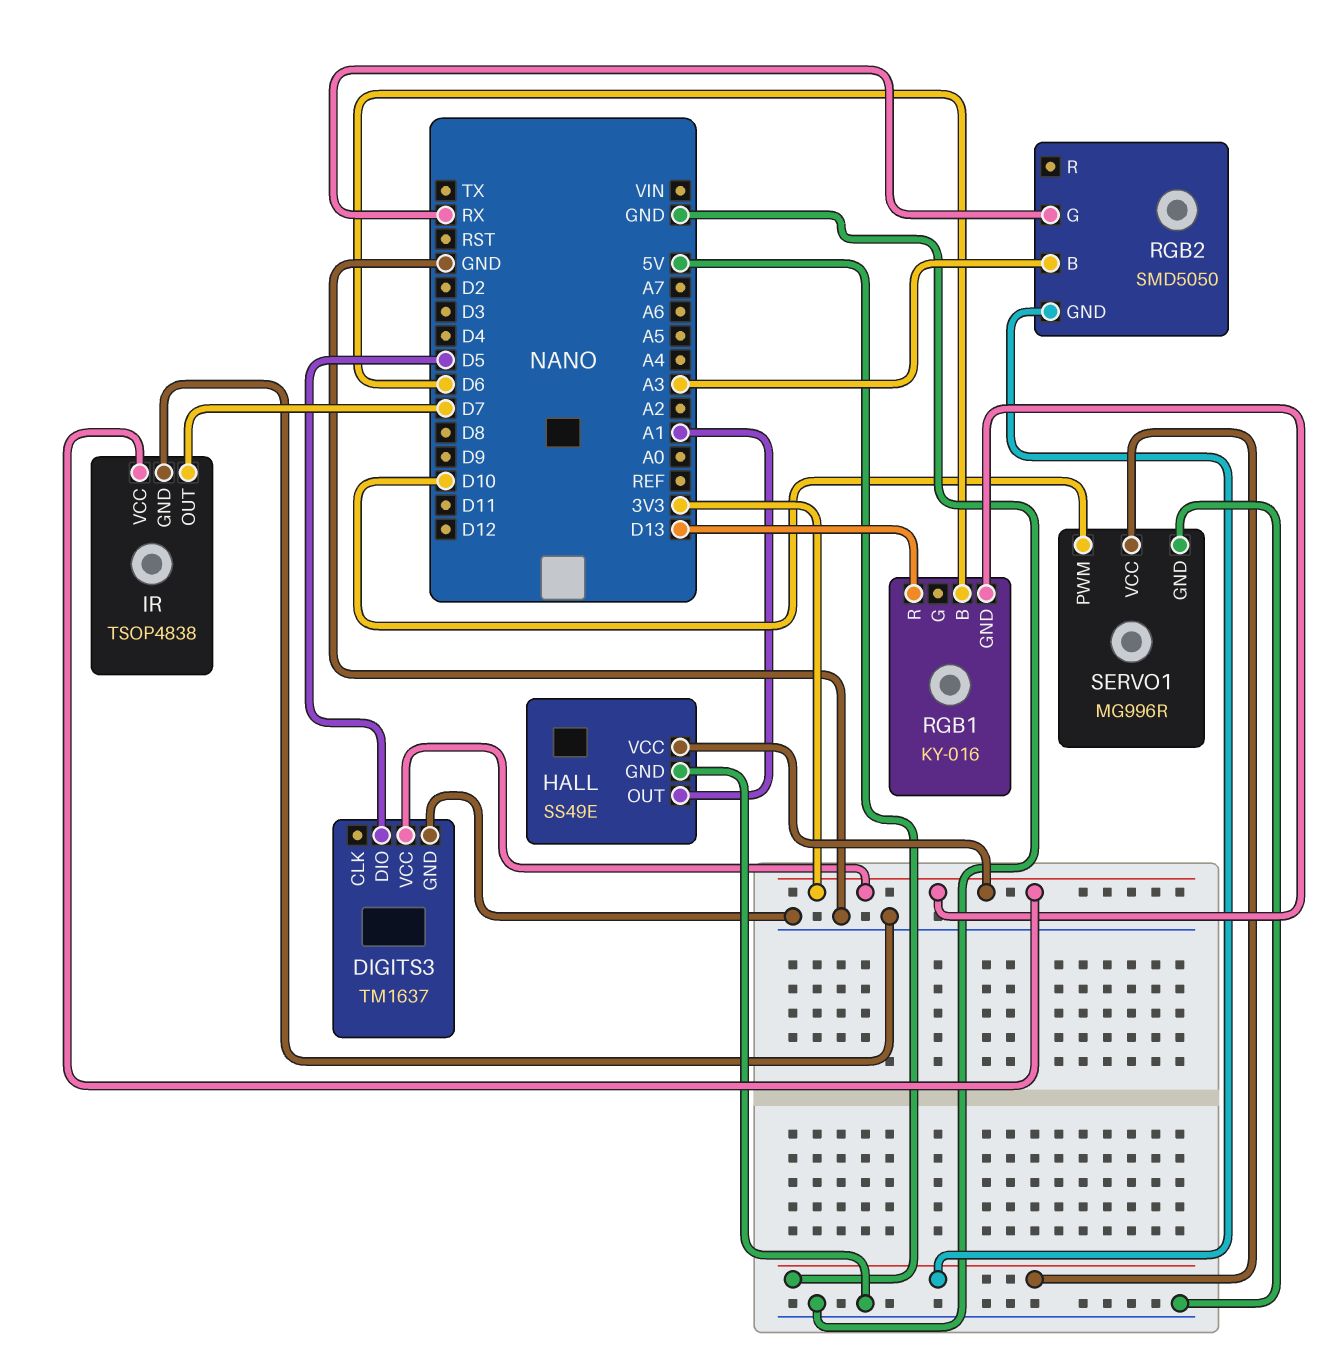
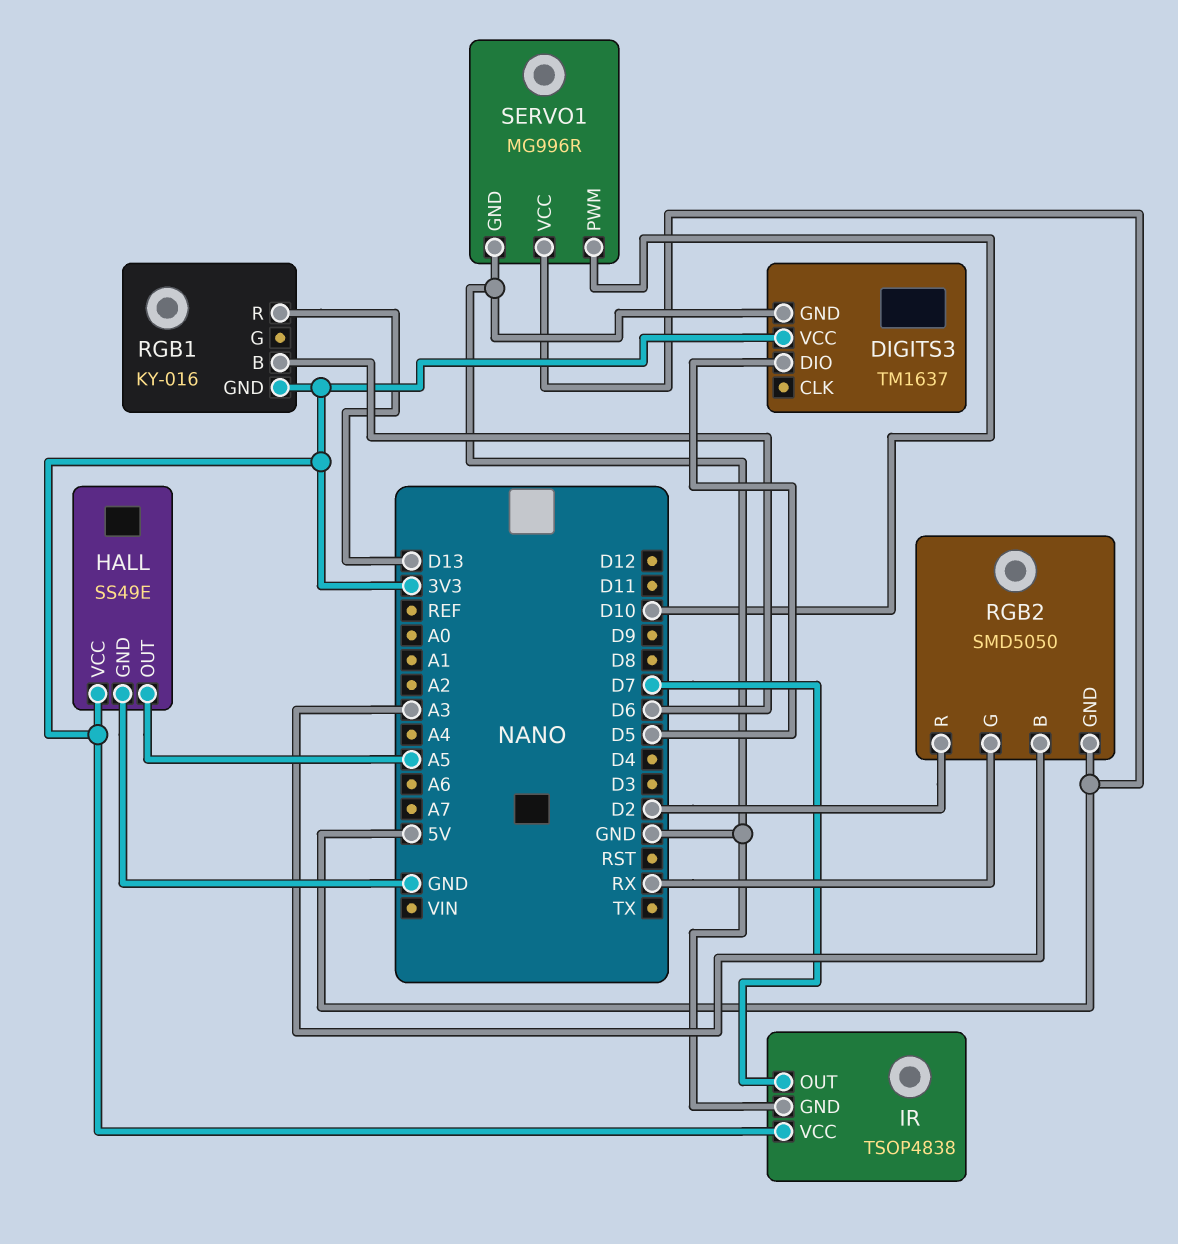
HALL pin OUT: A1 -> A5
RGB2 pin R: none -> D2

